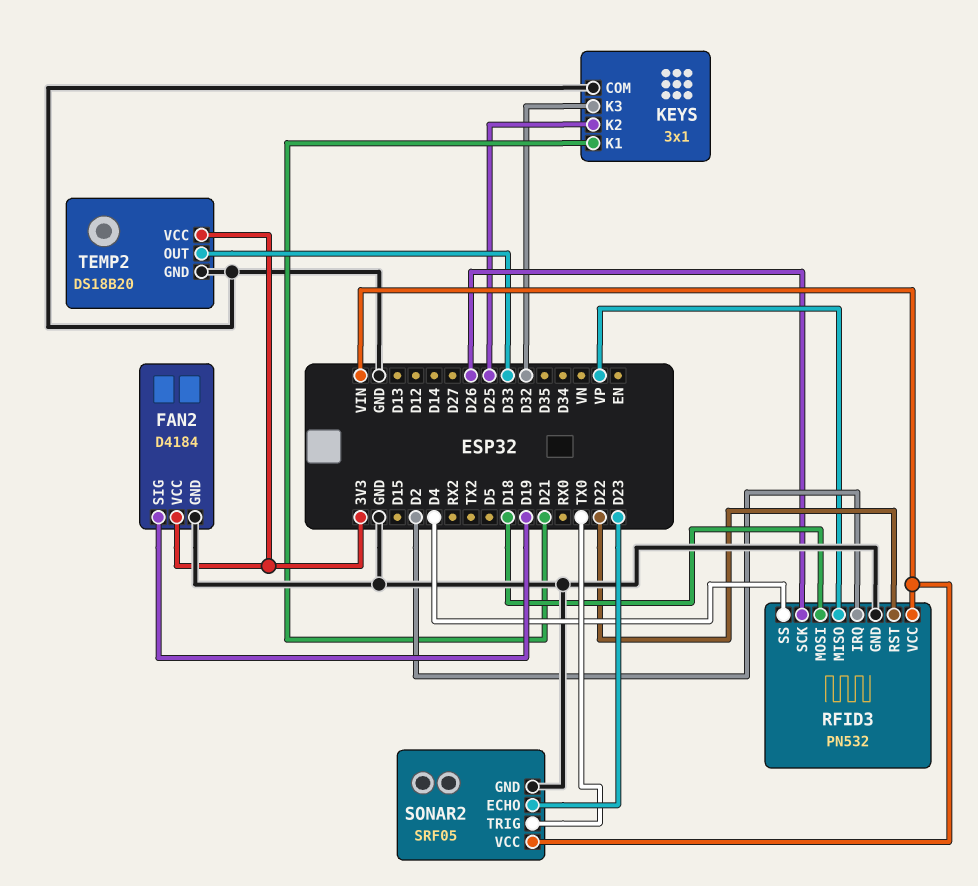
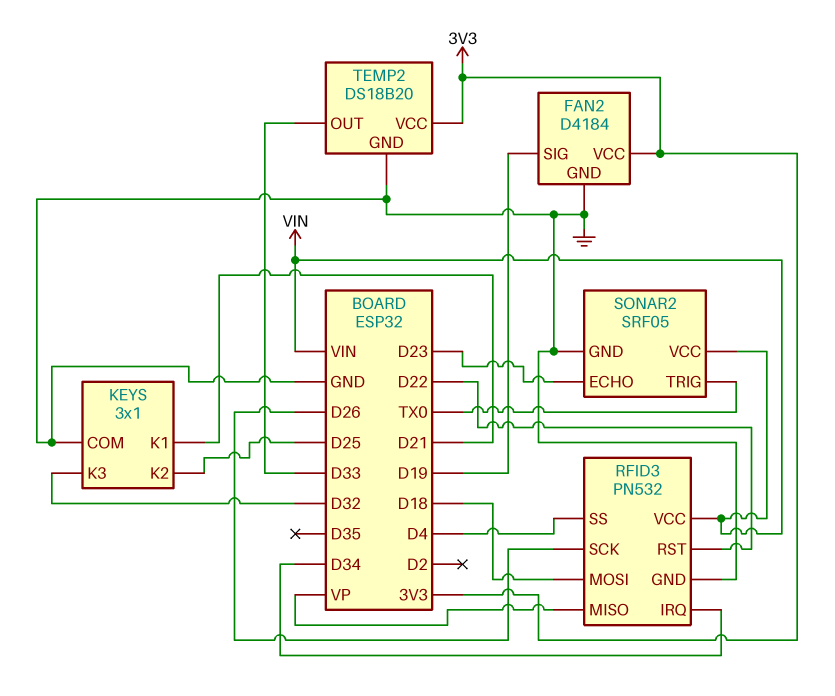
RFID3 pin IRQ: D2 -> D34

